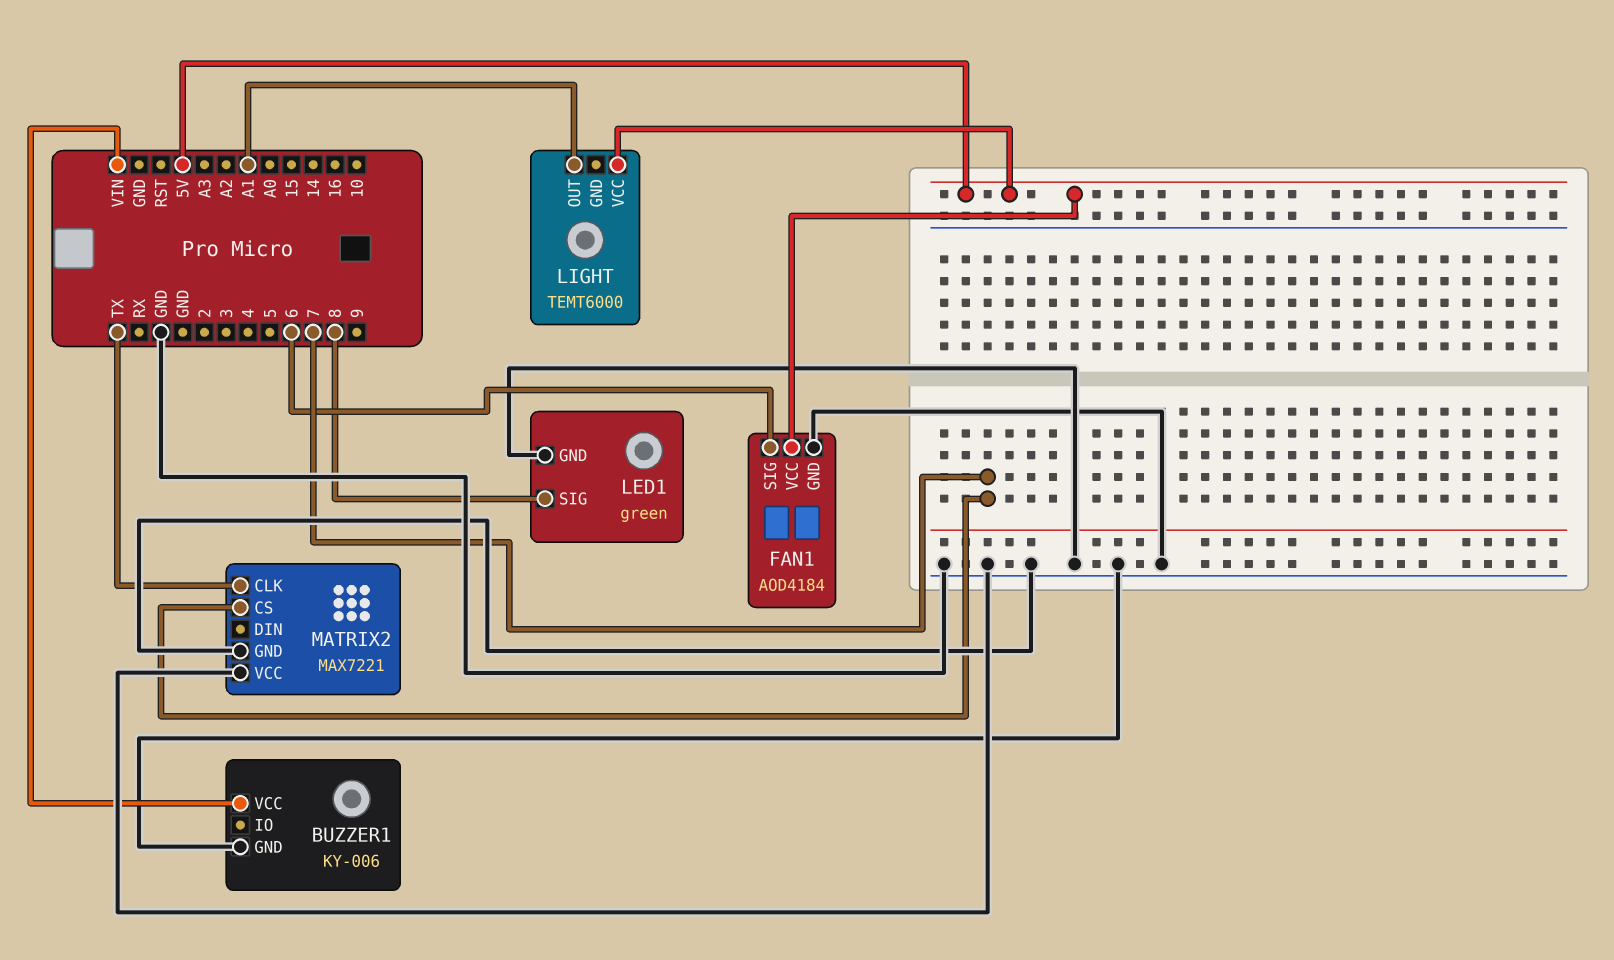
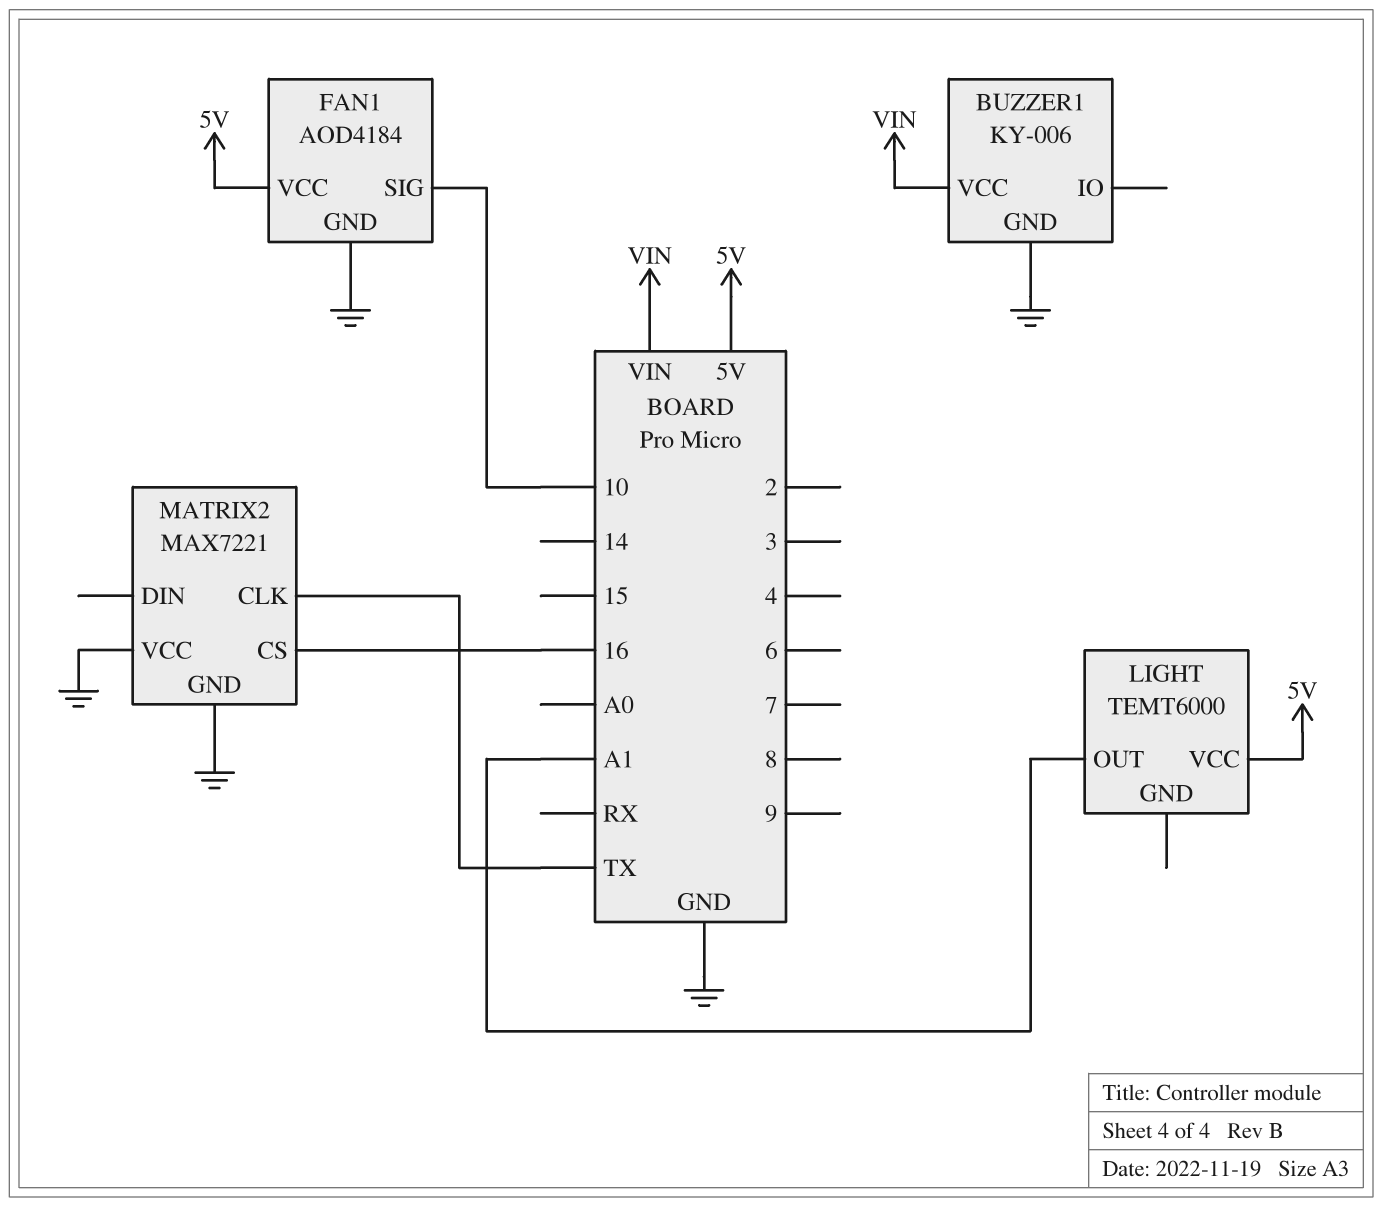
FAN1 pin SIG: 6 -> 10
LED1: green -> none
LED1 pin GND: GND -> none
LED1 pin SIG: 8 -> none
MATRIX2 pin CS: 7 -> 16

